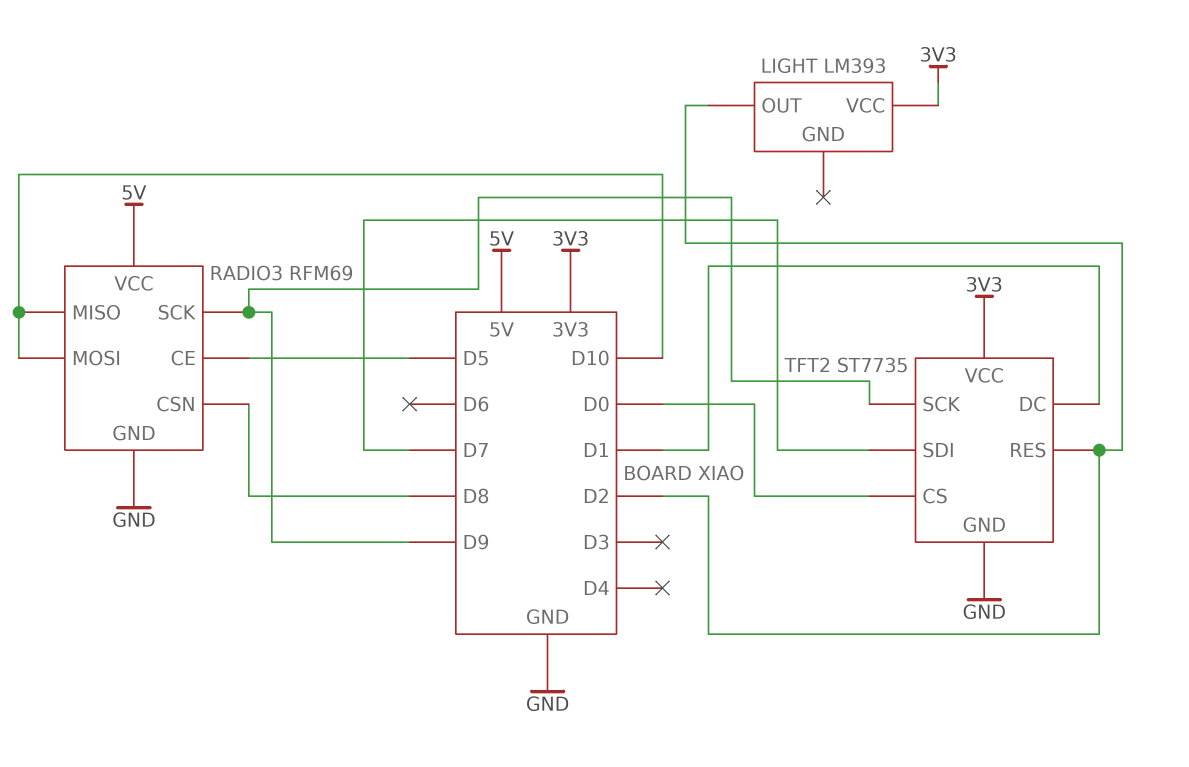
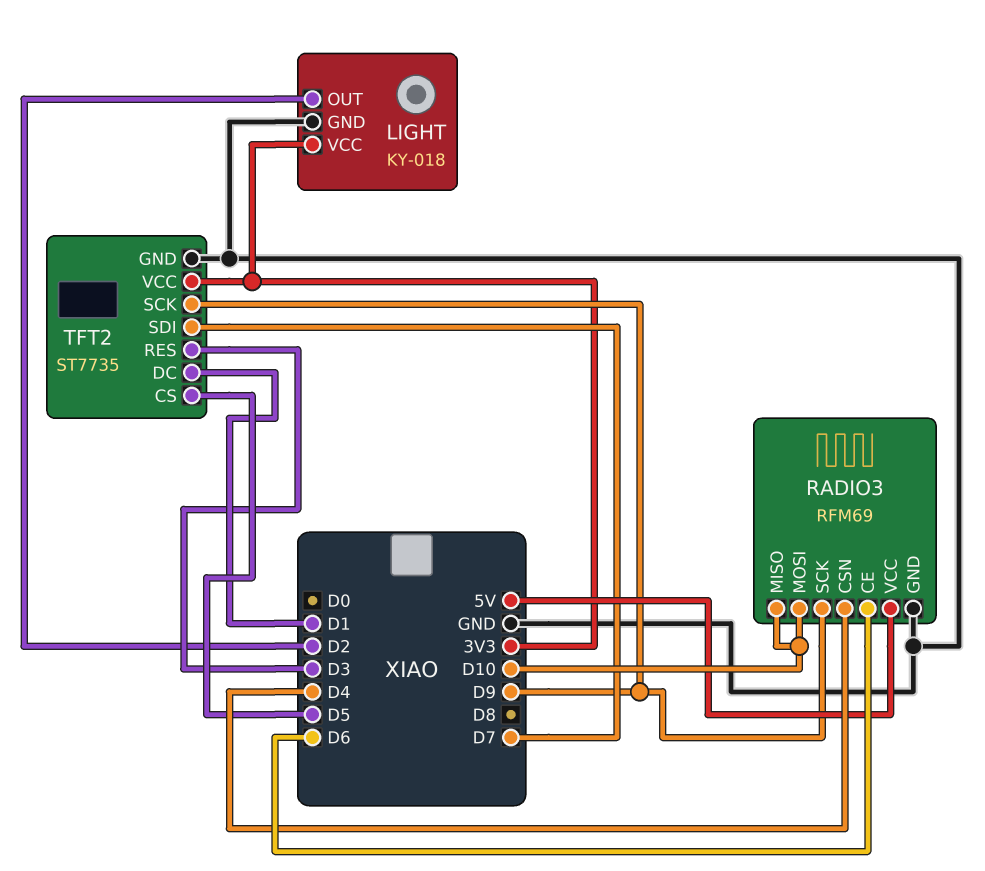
LIGHT: LM393 -> KY-018
LIGHT pin GND: none -> GND
RADIO3 pin CE: D5 -> D6
RADIO3 pin CSN: D8 -> D4
TFT2 pin CS: D0 -> D5
TFT2 pin RES: D2 -> D3

